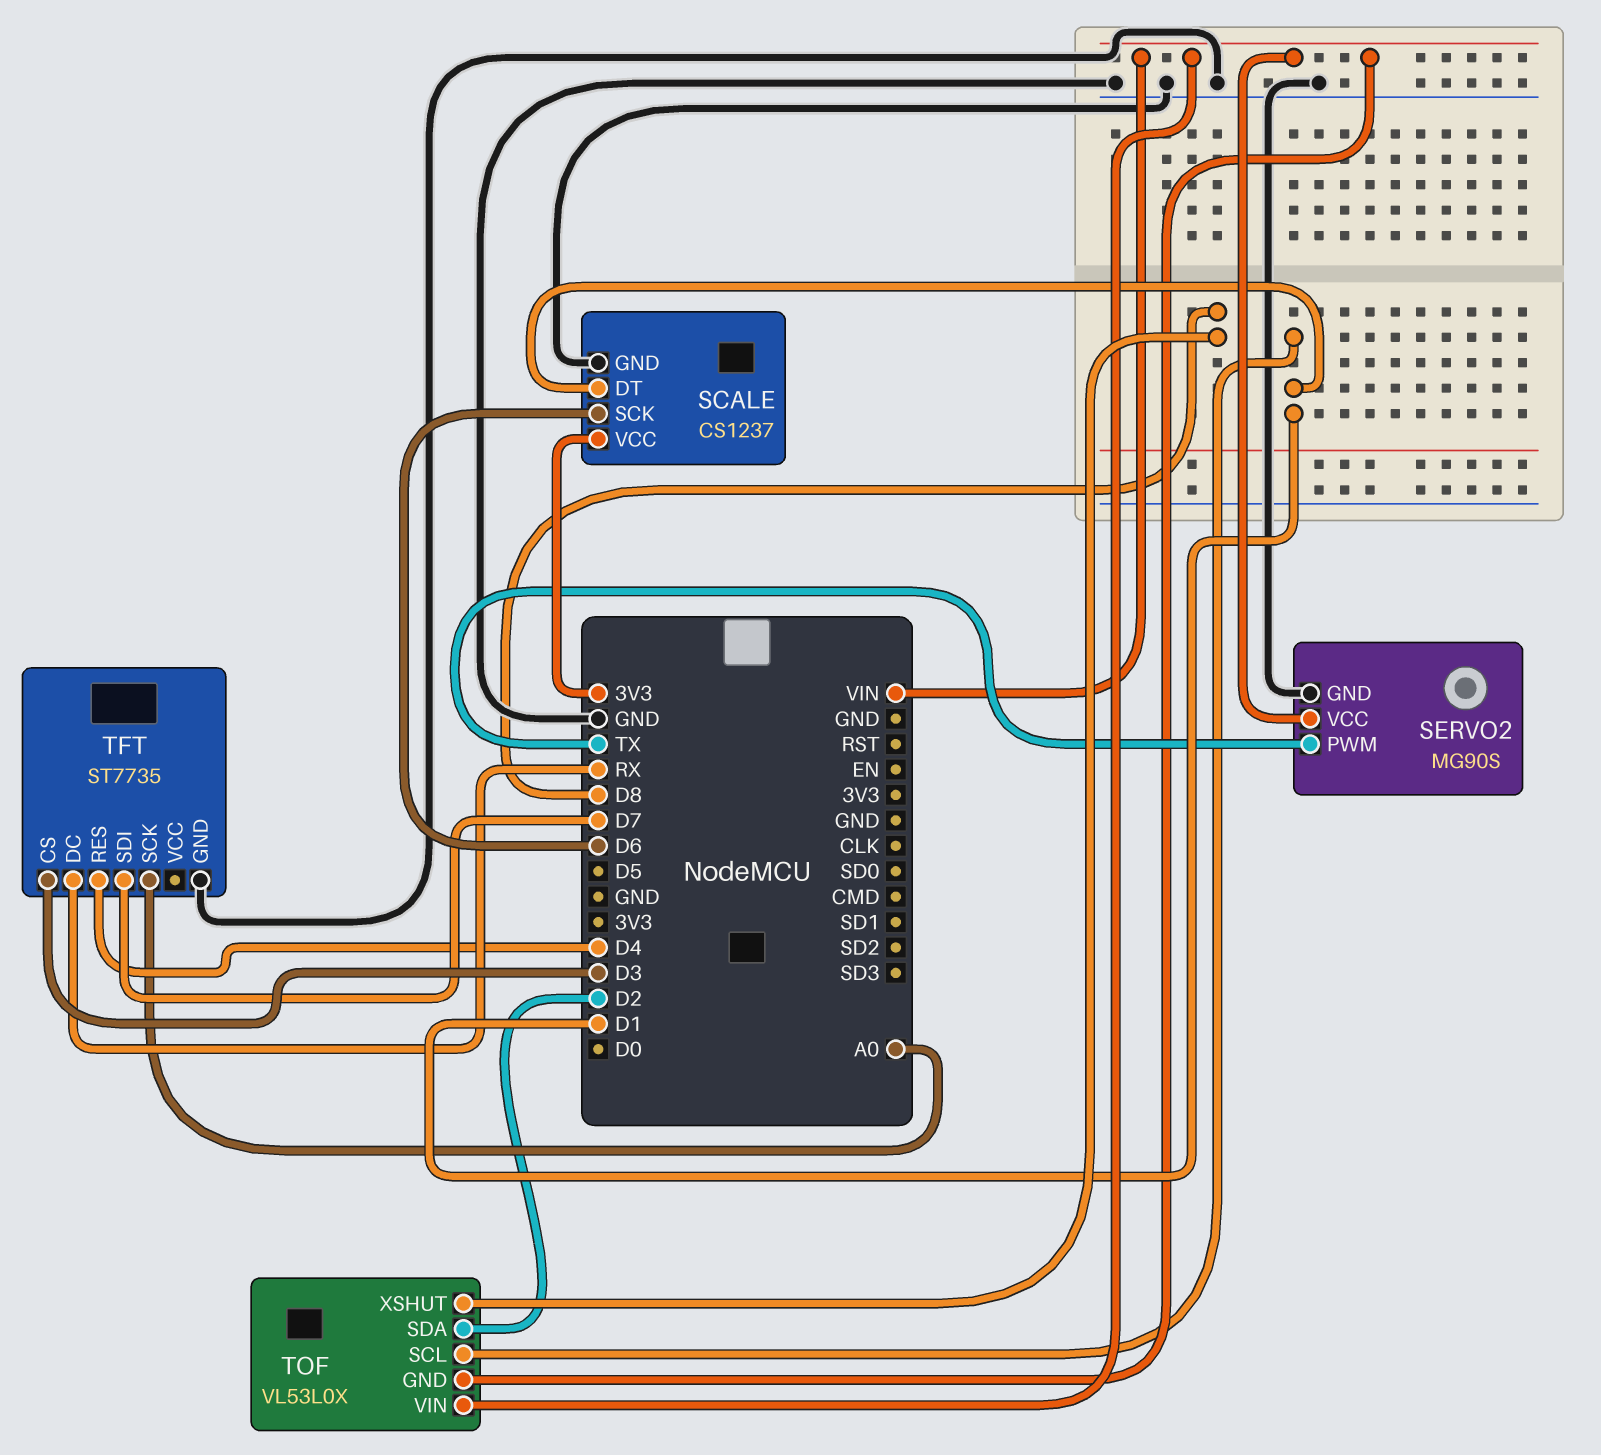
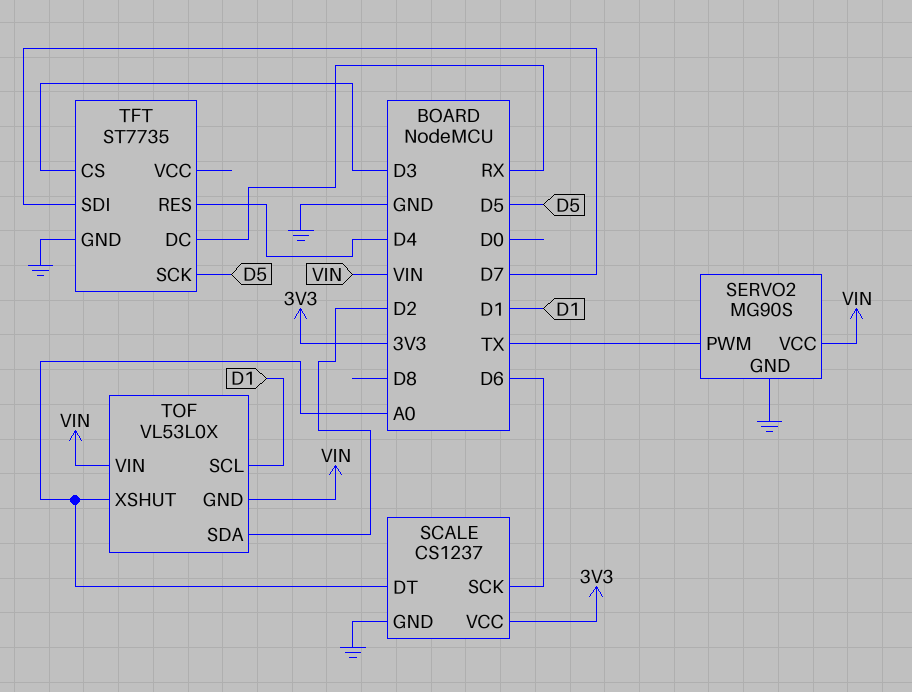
SCALE pin DT: D1 -> A0
TFT pin SCK: A0 -> D5
TOF pin XSHUT: D8 -> A0

